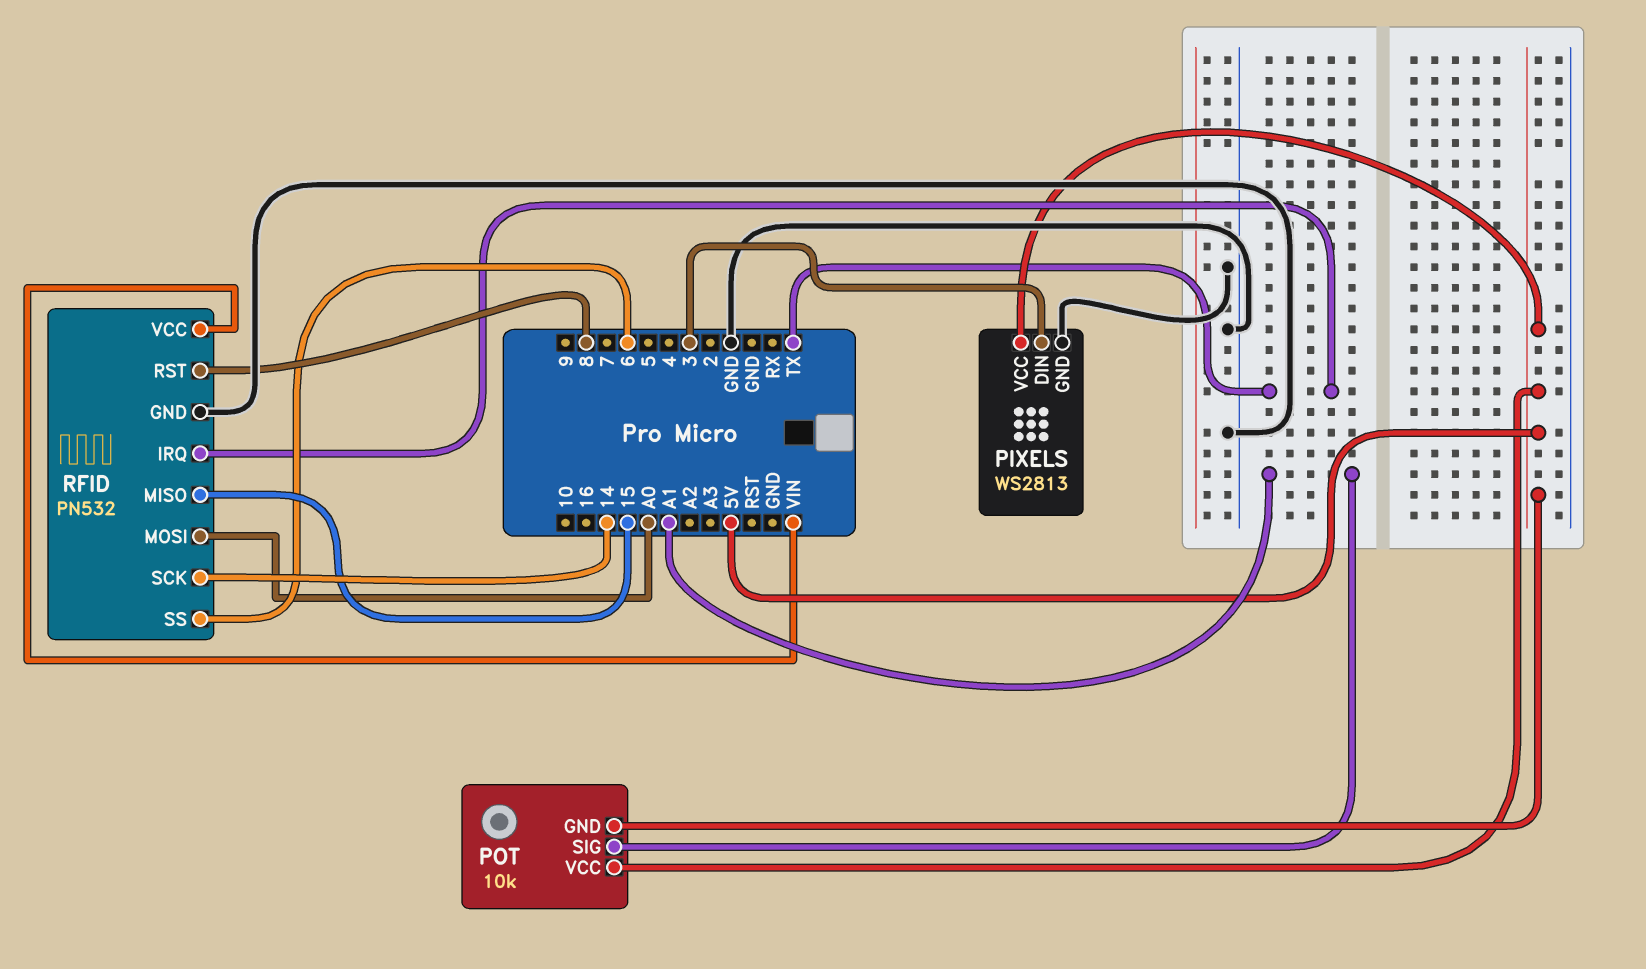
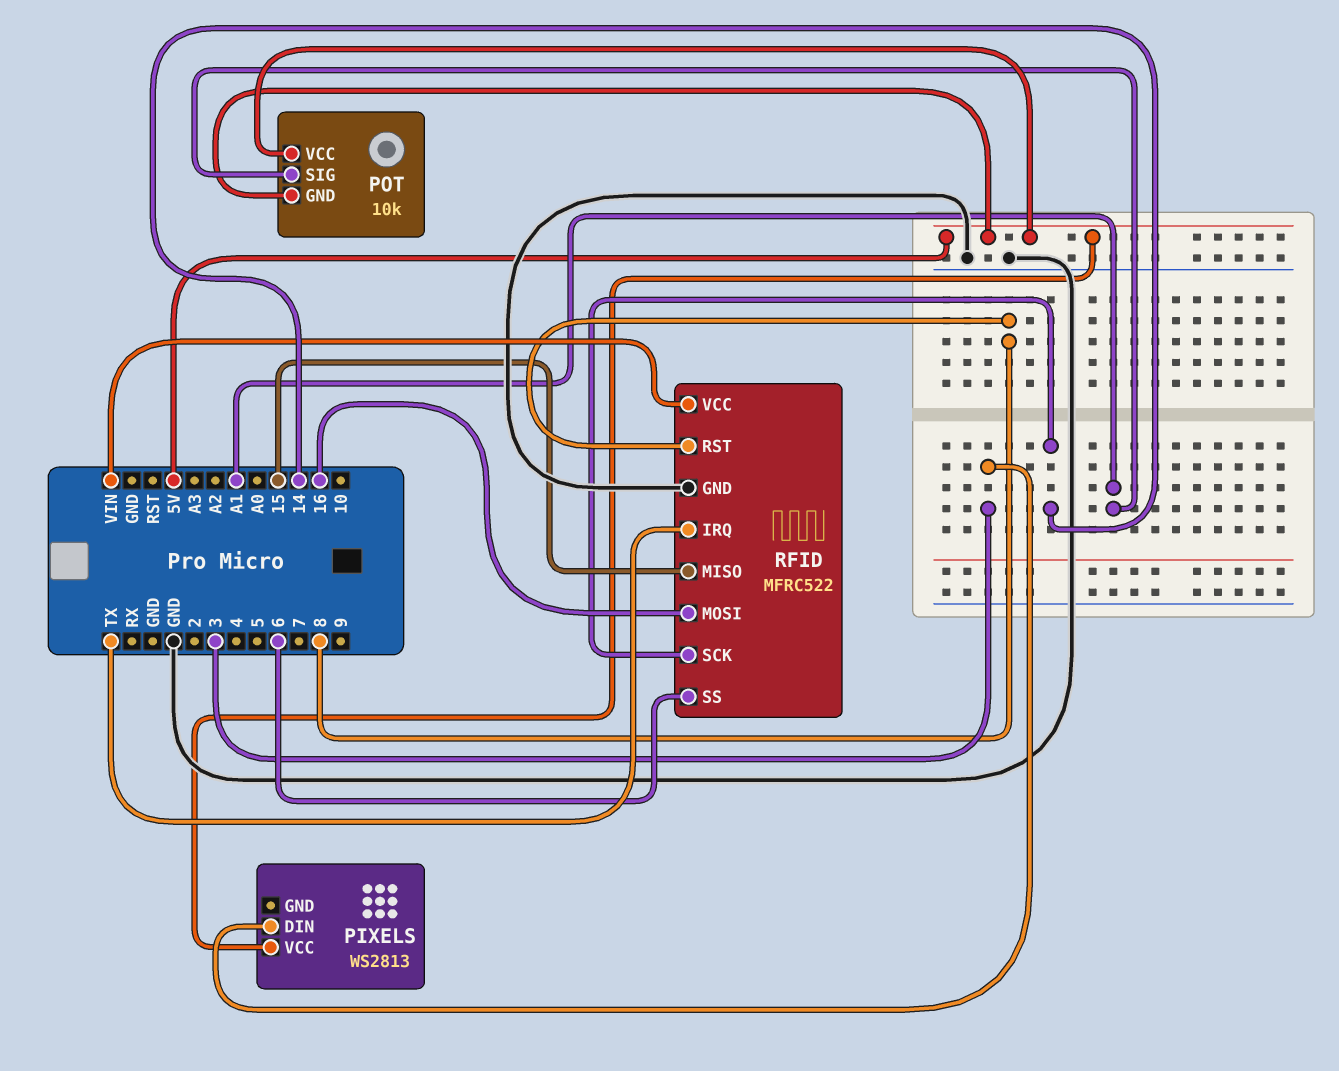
PIXELS pin GND: GND -> none
RFID: PN532 -> MFRC522
RFID pin MOSI: A0 -> 16

